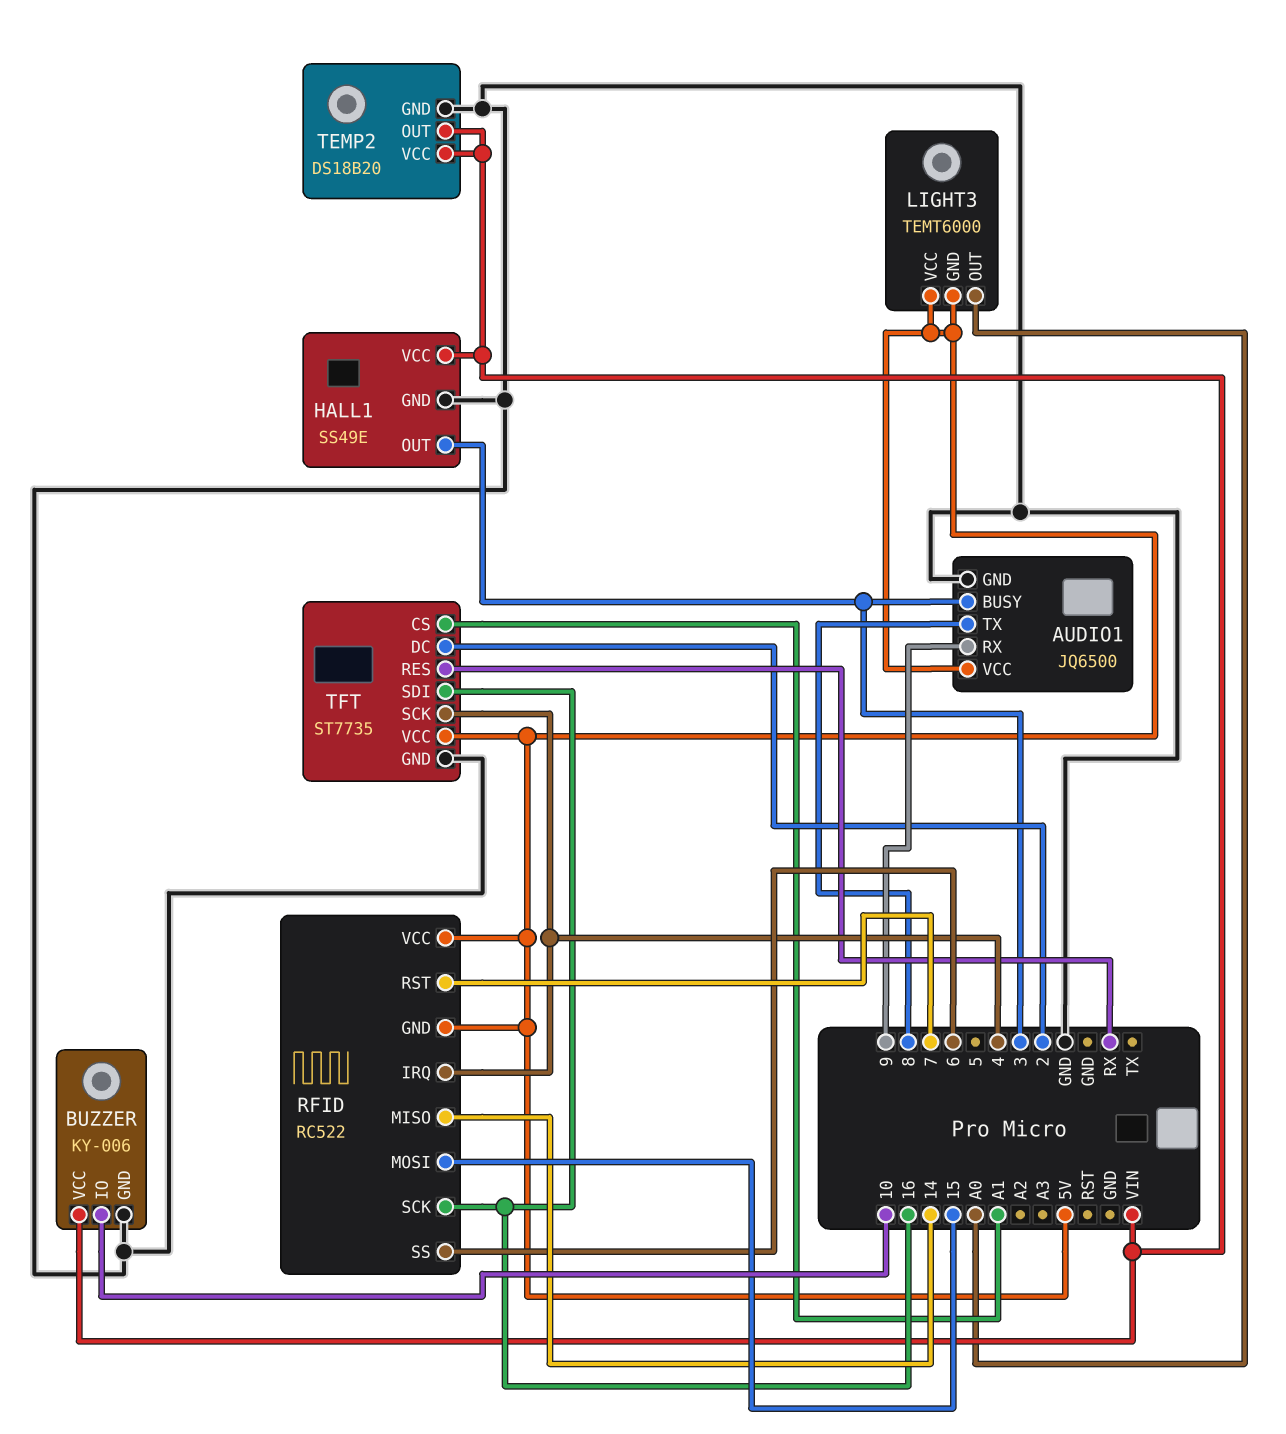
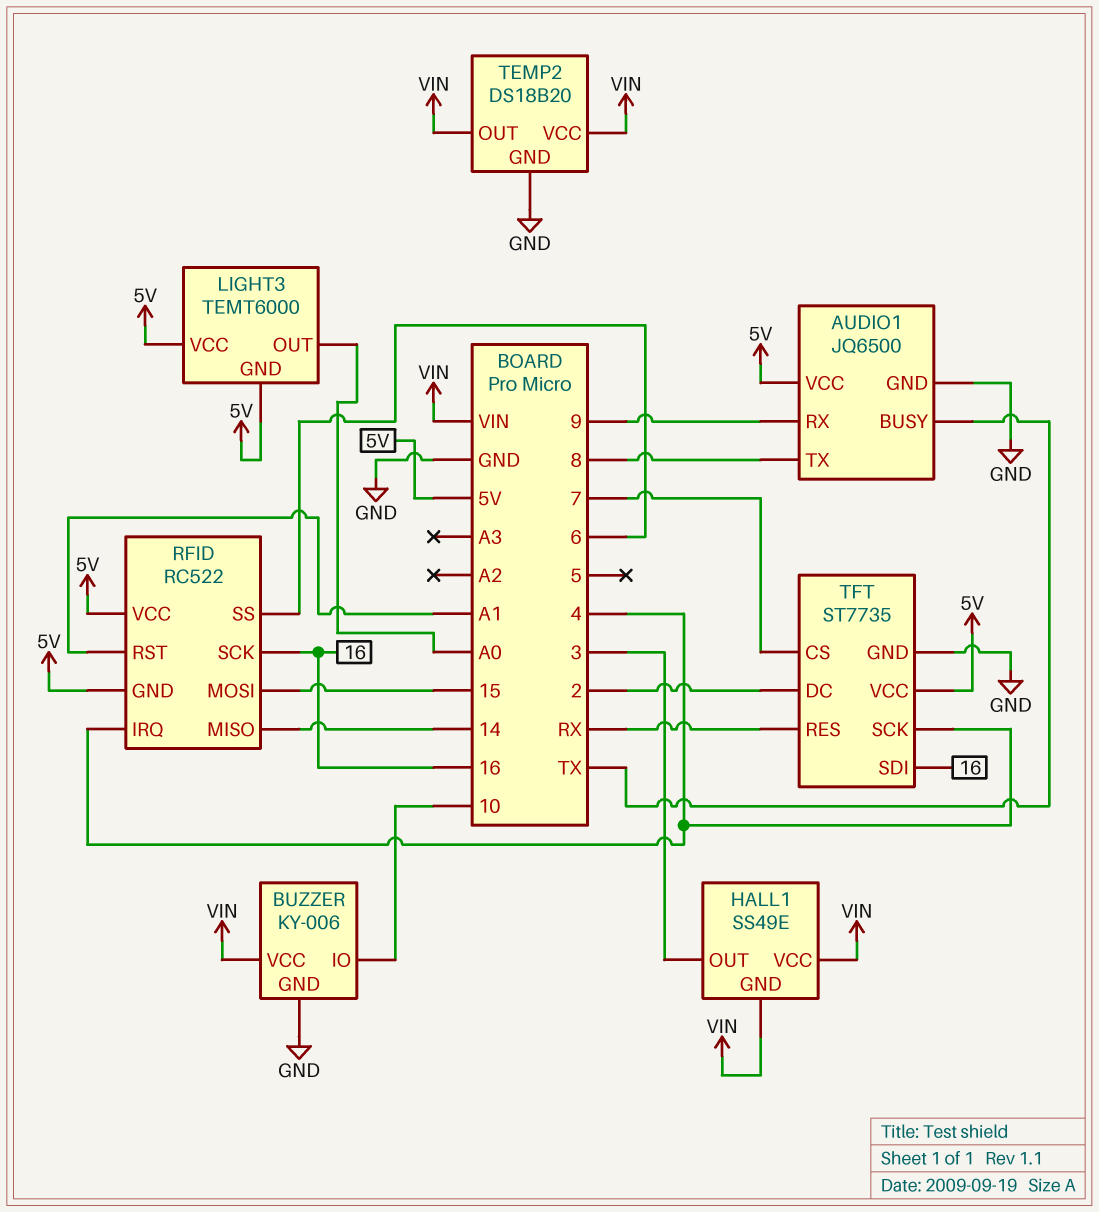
AUDIO1 pin BUSY: 3 -> TX
HALL1 pin GND: GND -> VIN
RFID pin RST: 7 -> A1
TFT pin CS: A1 -> 7

